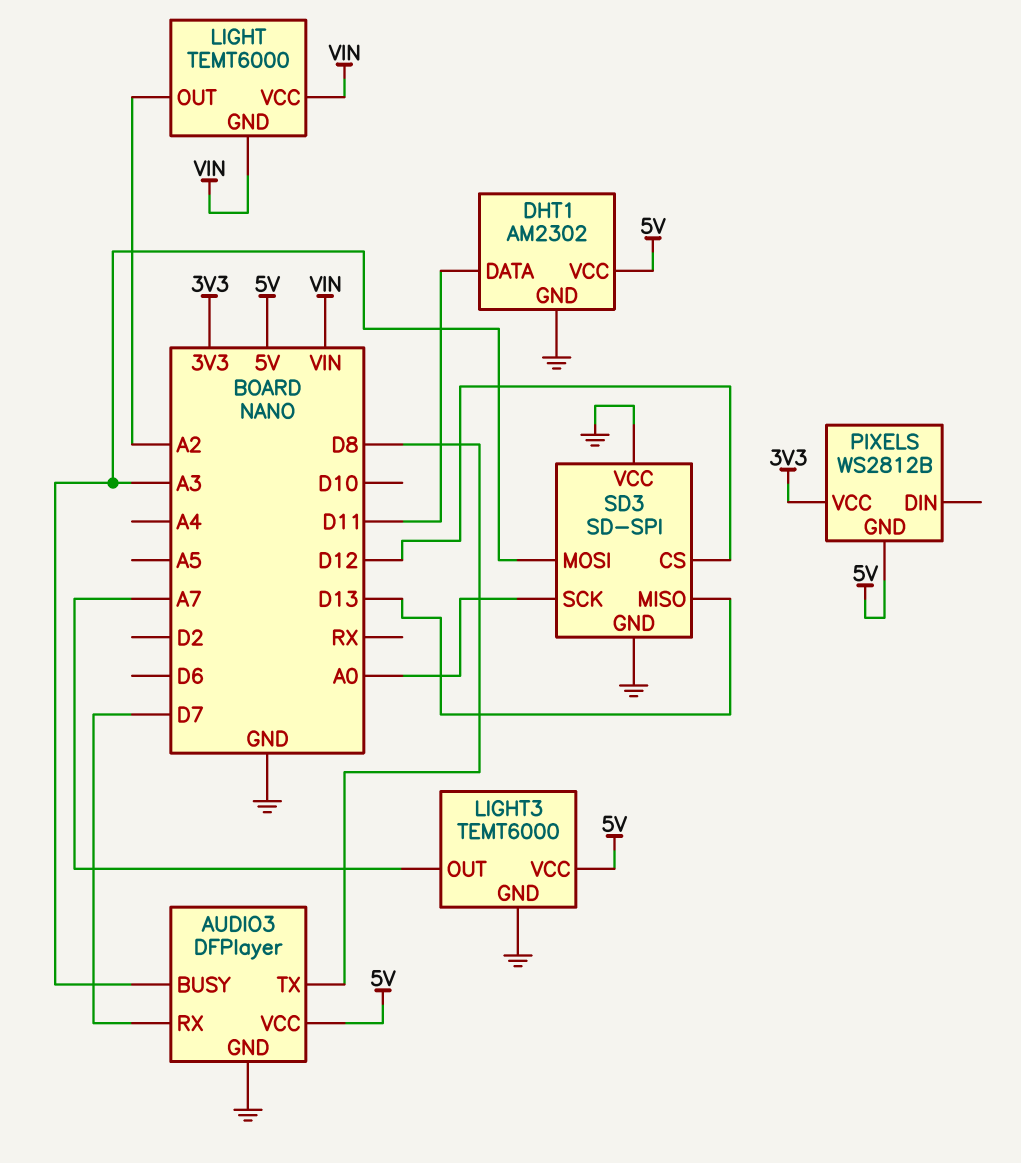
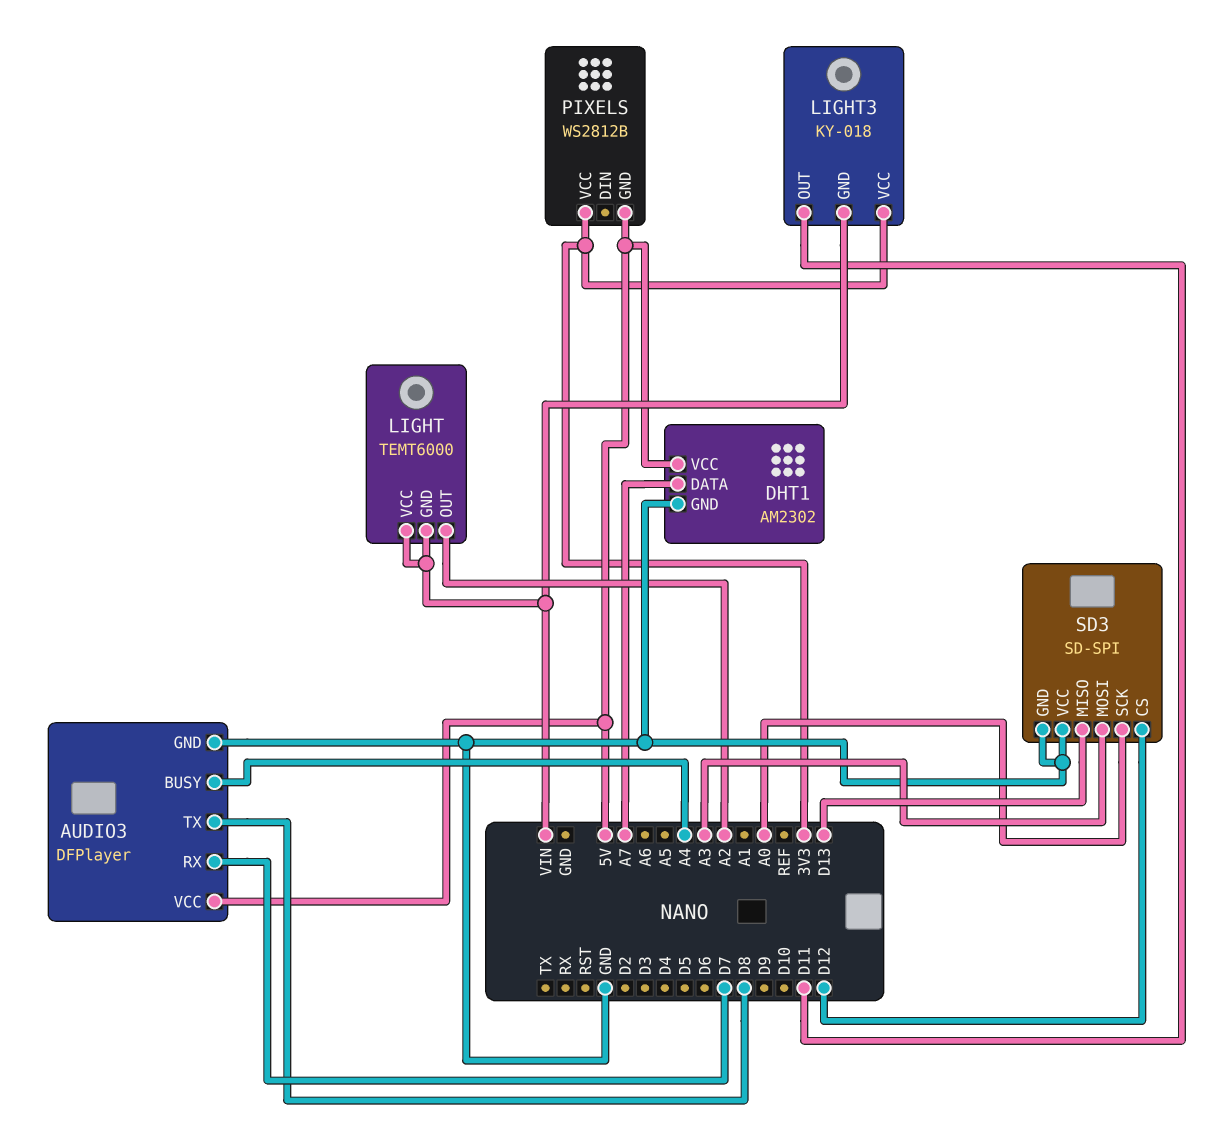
AUDIO3 pin BUSY: A3 -> A4
DHT1 pin DATA: D11 -> A7
LIGHT3: TEMT6000 -> KY-018
LIGHT3 pin GND: GND -> VIN
LIGHT3 pin OUT: A7 -> D11
LIGHT3 pin VCC: 5V -> 3V3

